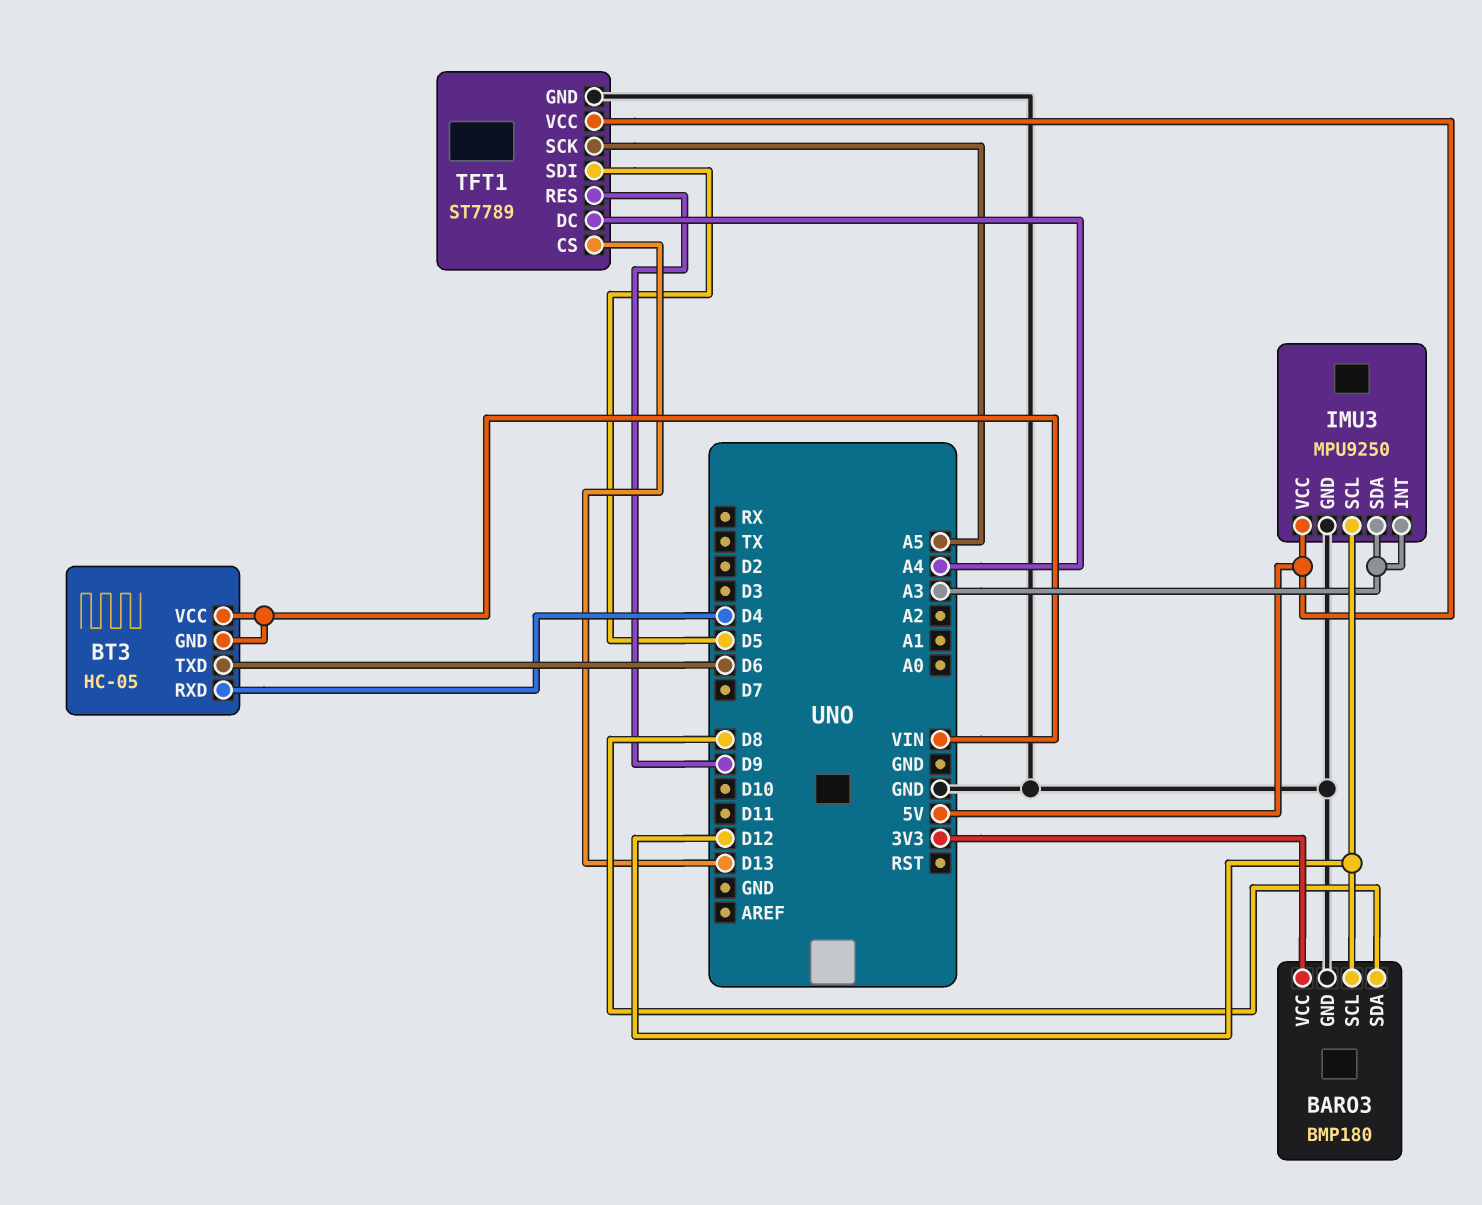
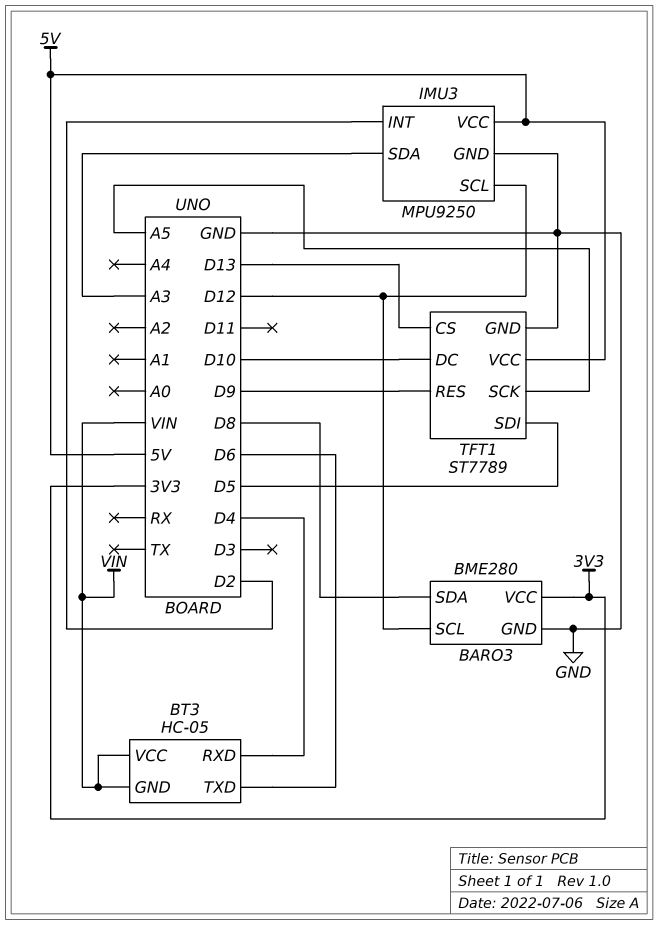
BARO3: BMP180 -> BME280
IMU3 pin INT: A3 -> D2
TFT1 pin DC: A4 -> D10

